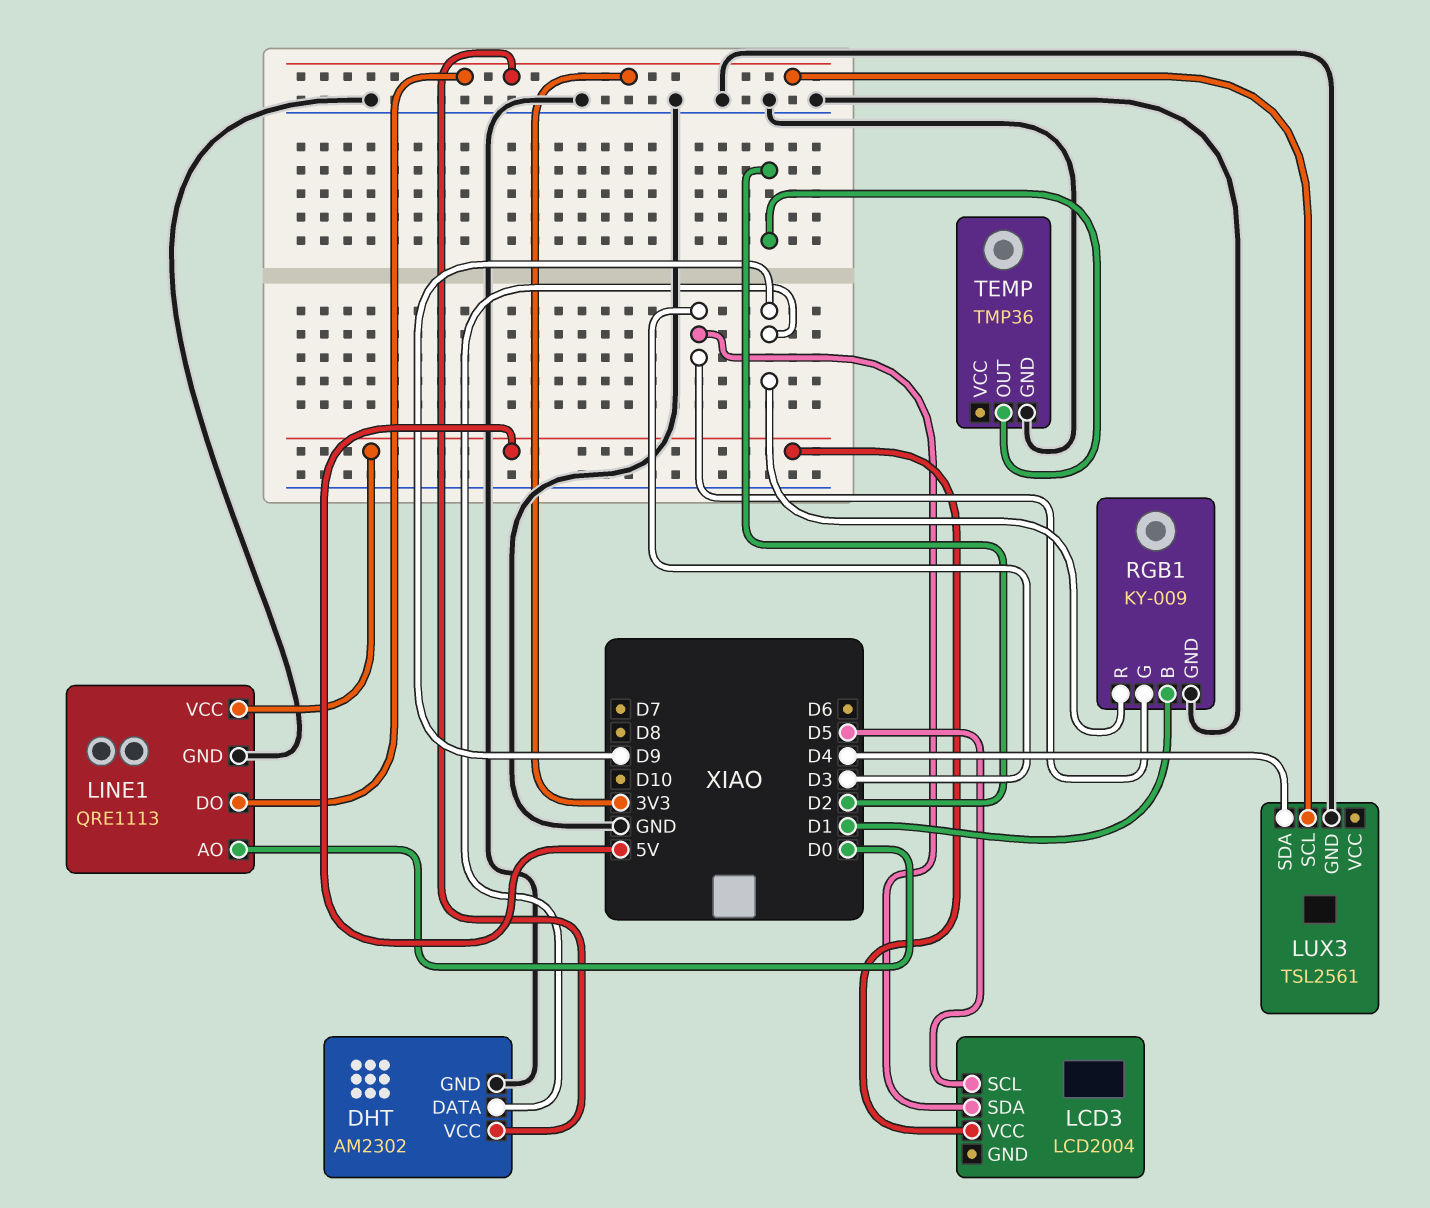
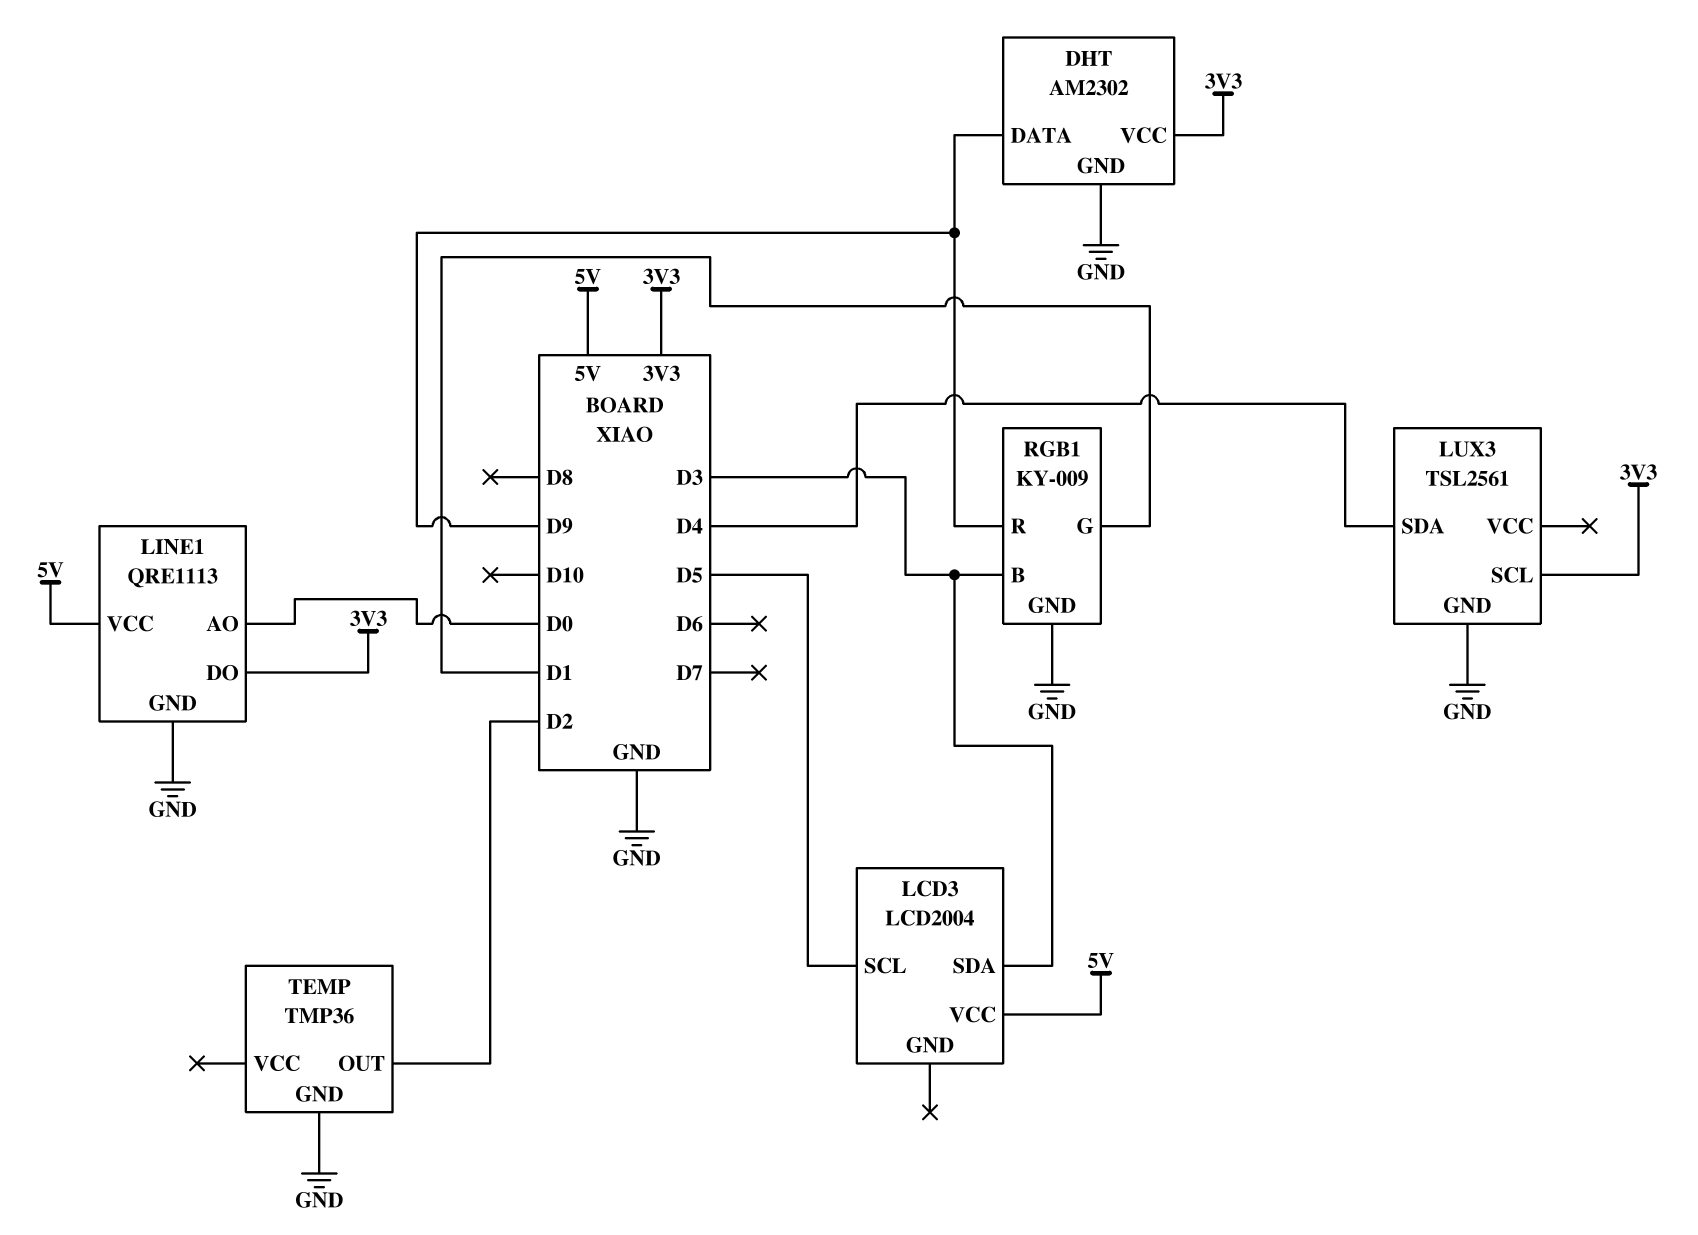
RGB1 pin B: D1 -> D3
RGB1 pin G: D3 -> D1

